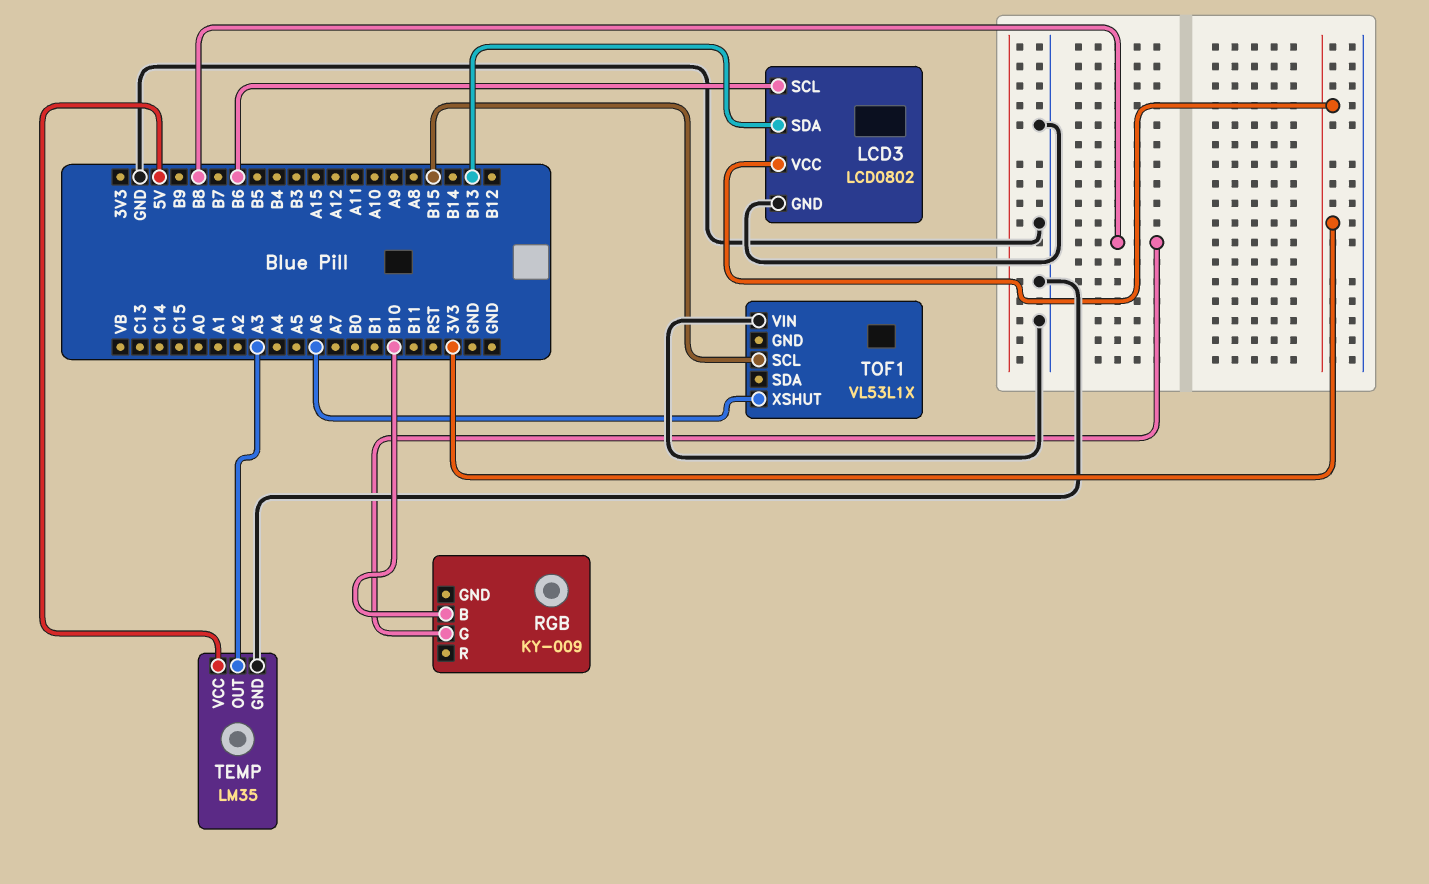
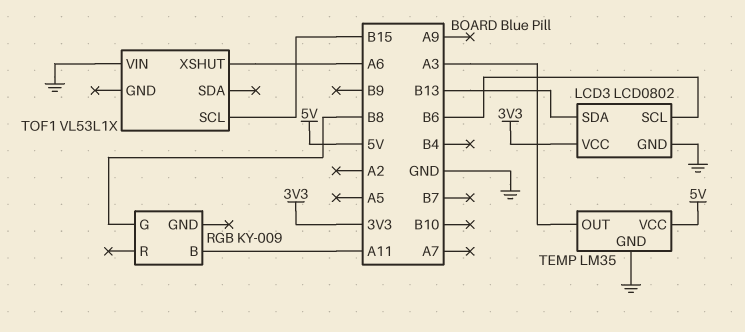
RGB pin B: B10 -> A11

